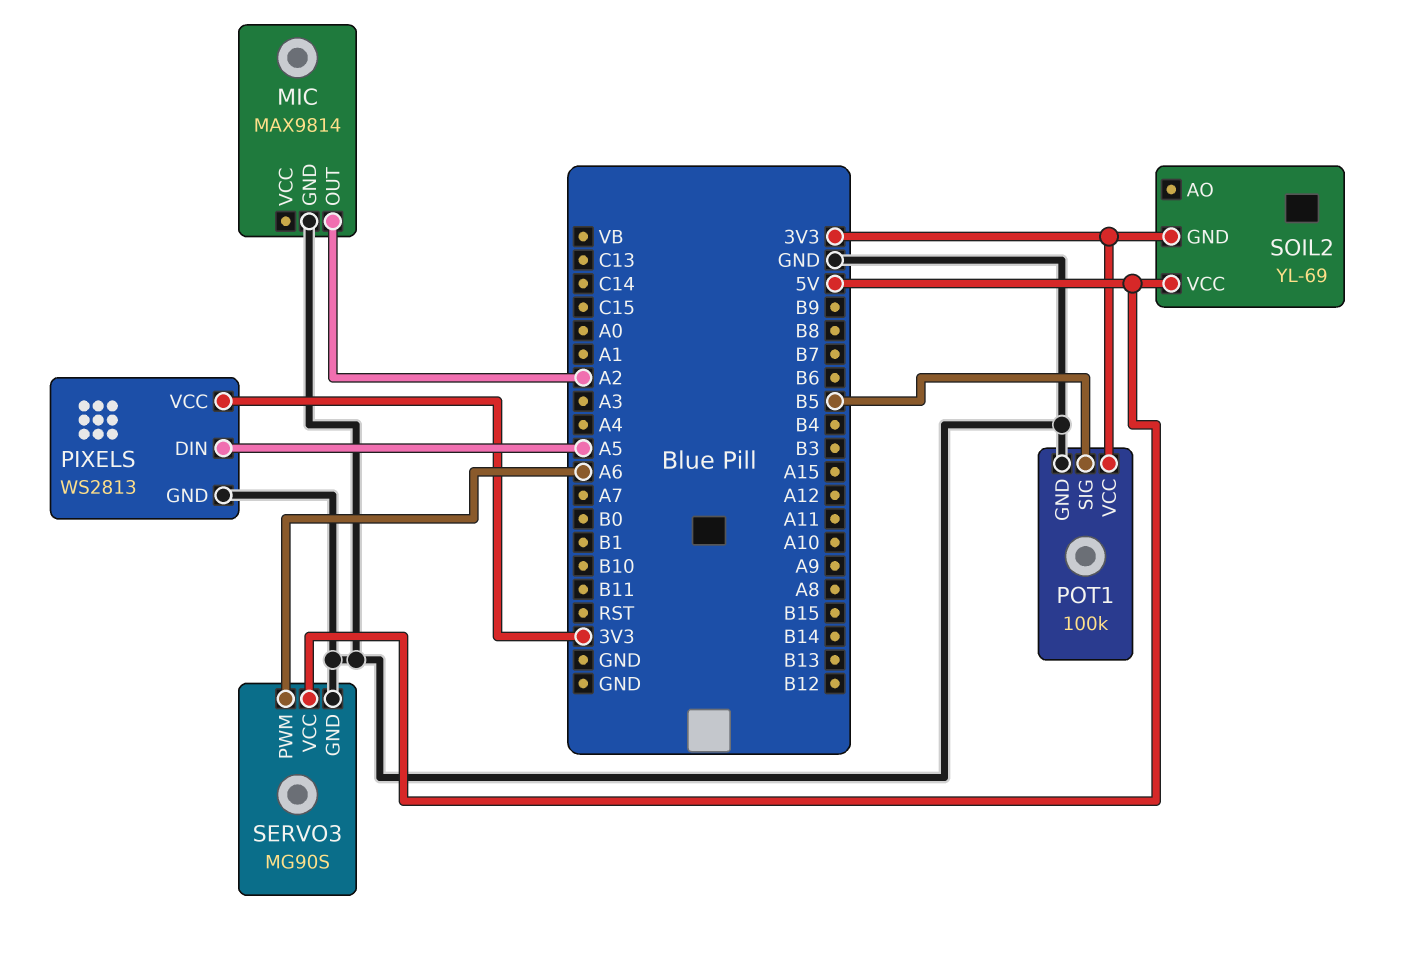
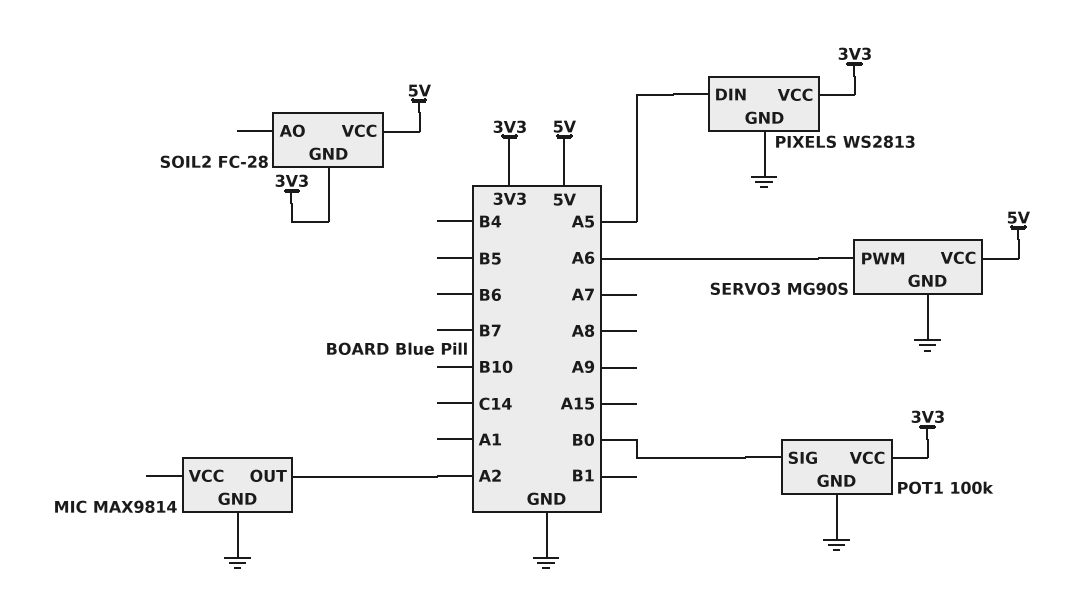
POT1 pin SIG: B5 -> B0
SOIL2: YL-69 -> FC-28

